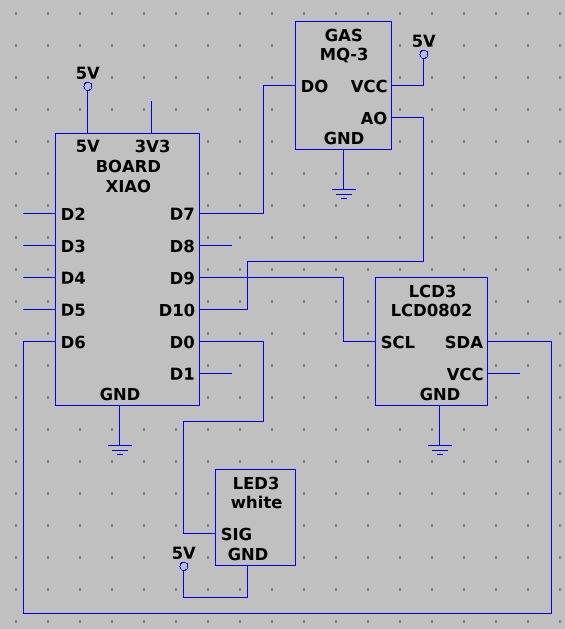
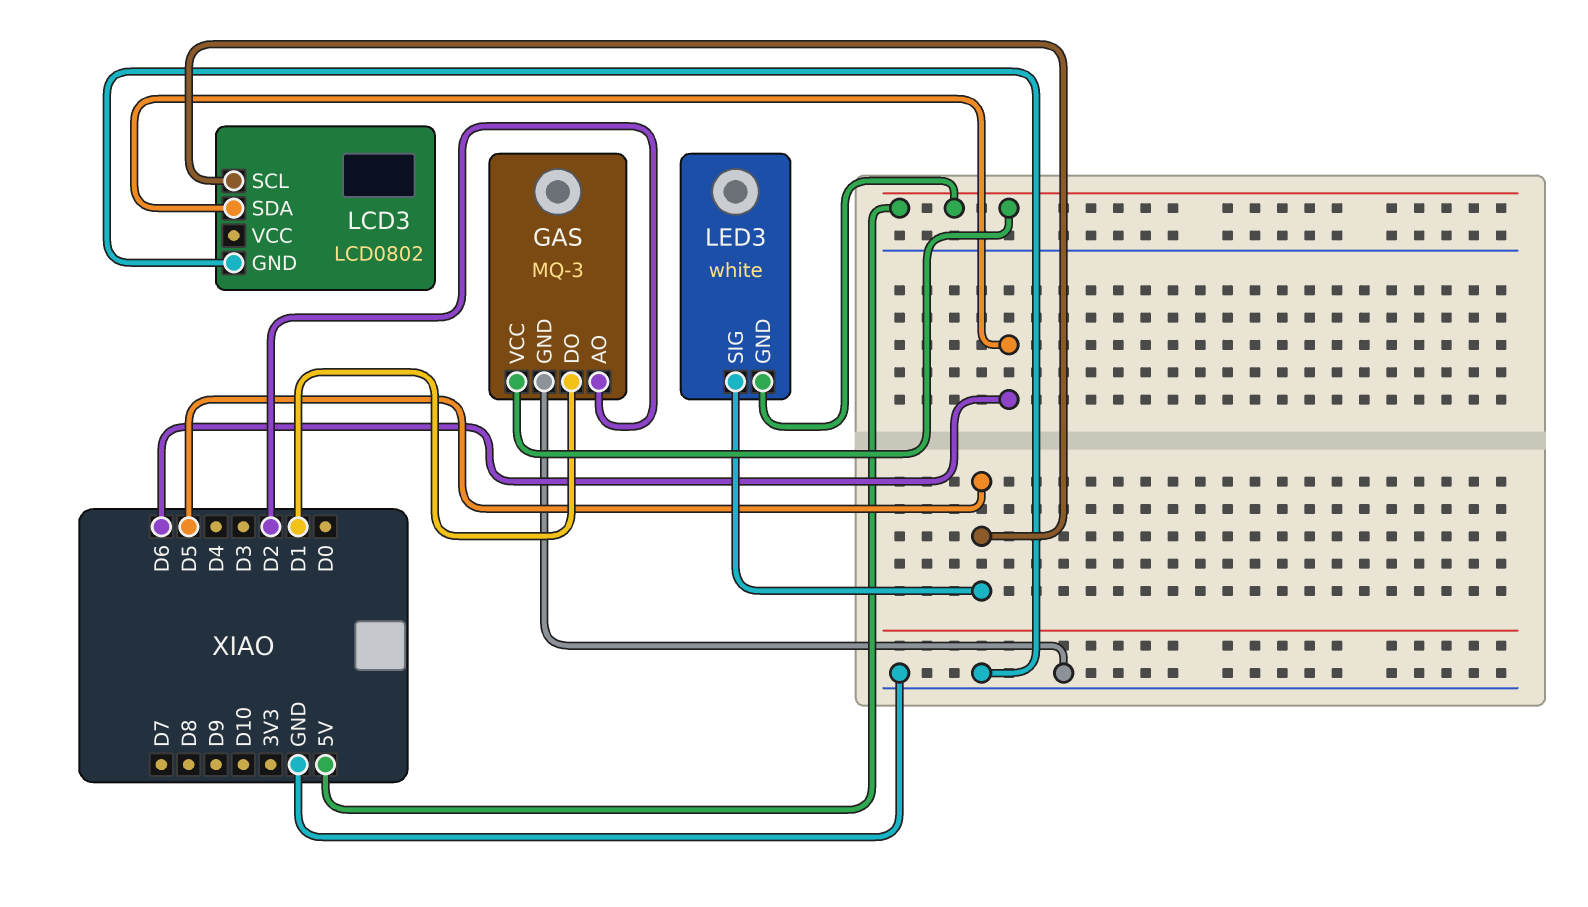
GAS pin AO: D10 -> D2
GAS pin DO: D7 -> D1
LCD3 pin SCL: D9 -> D5
LED3 pin SIG: D0 -> D5

